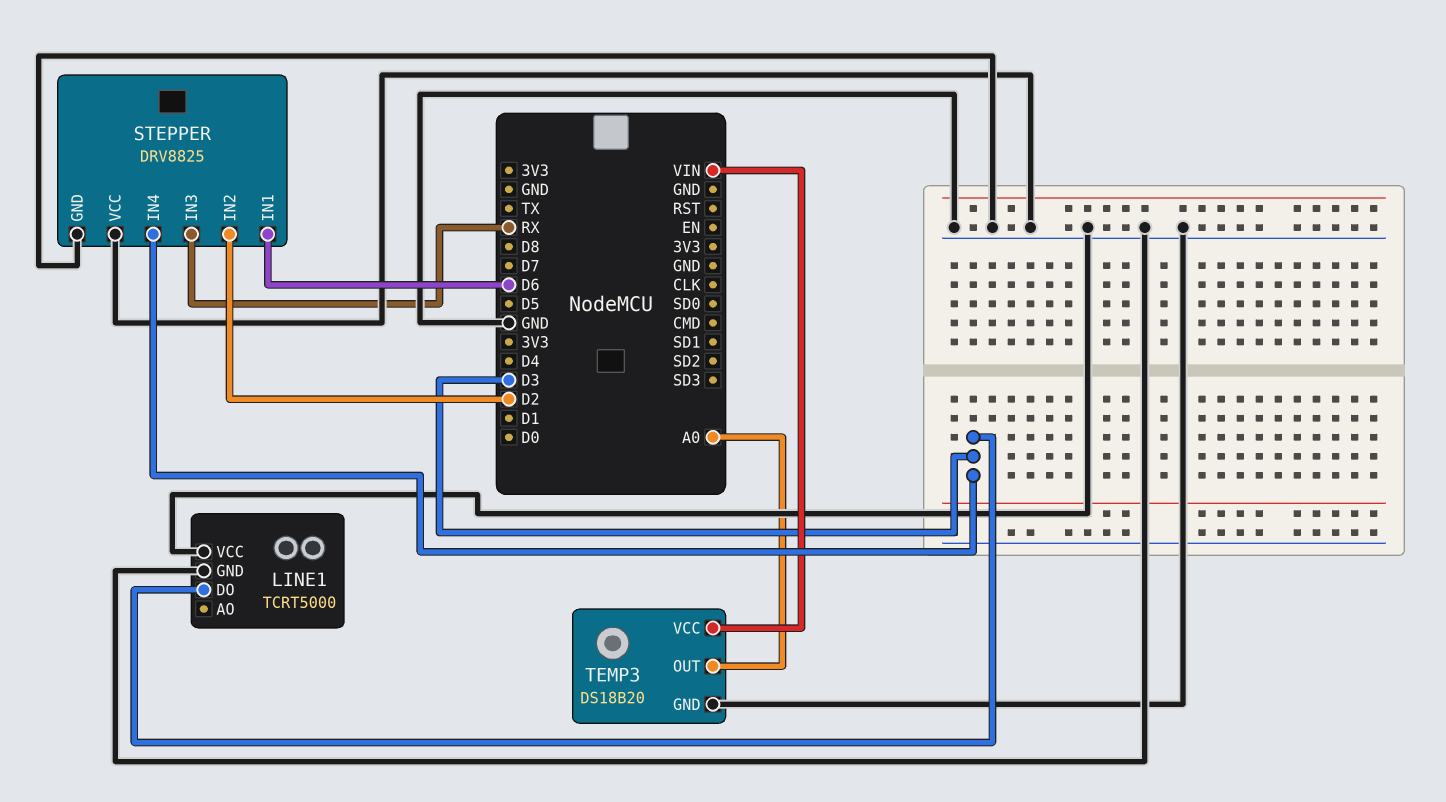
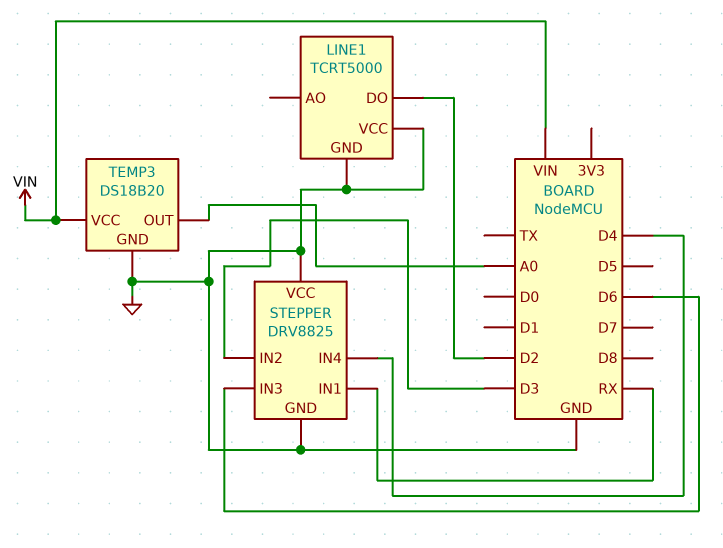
LINE1 pin DO: D3 -> D2
STEPPER pin IN1: D6 -> RX
STEPPER pin IN2: D2 -> D3
STEPPER pin IN3: RX -> D6
STEPPER pin IN4: D3 -> D4

